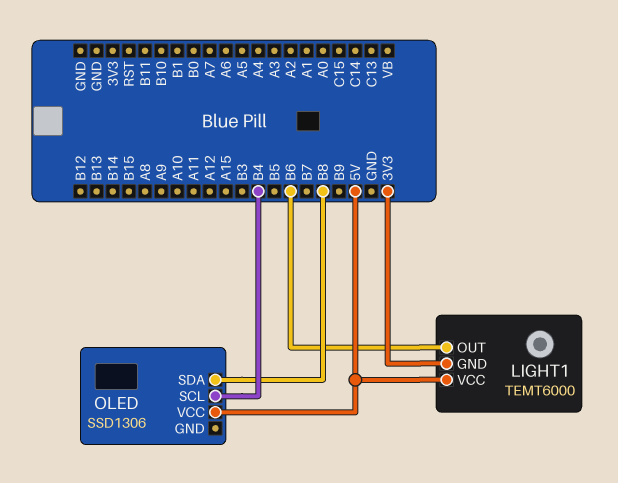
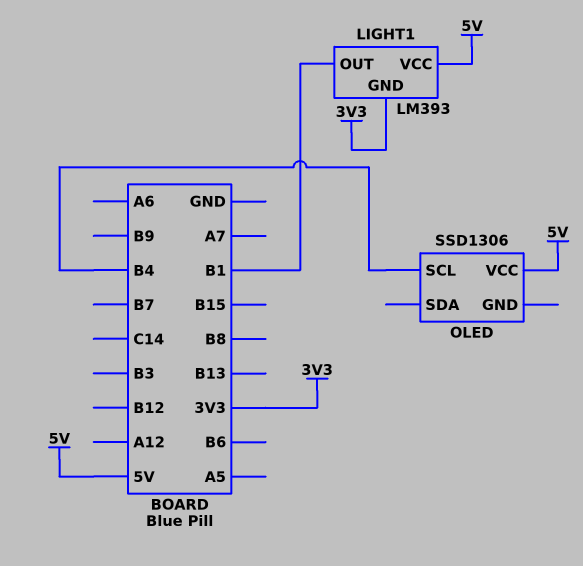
LIGHT1: TEMT6000 -> LM393
LIGHT1 pin OUT: B6 -> B1
OLED pin SDA: B8 -> none

